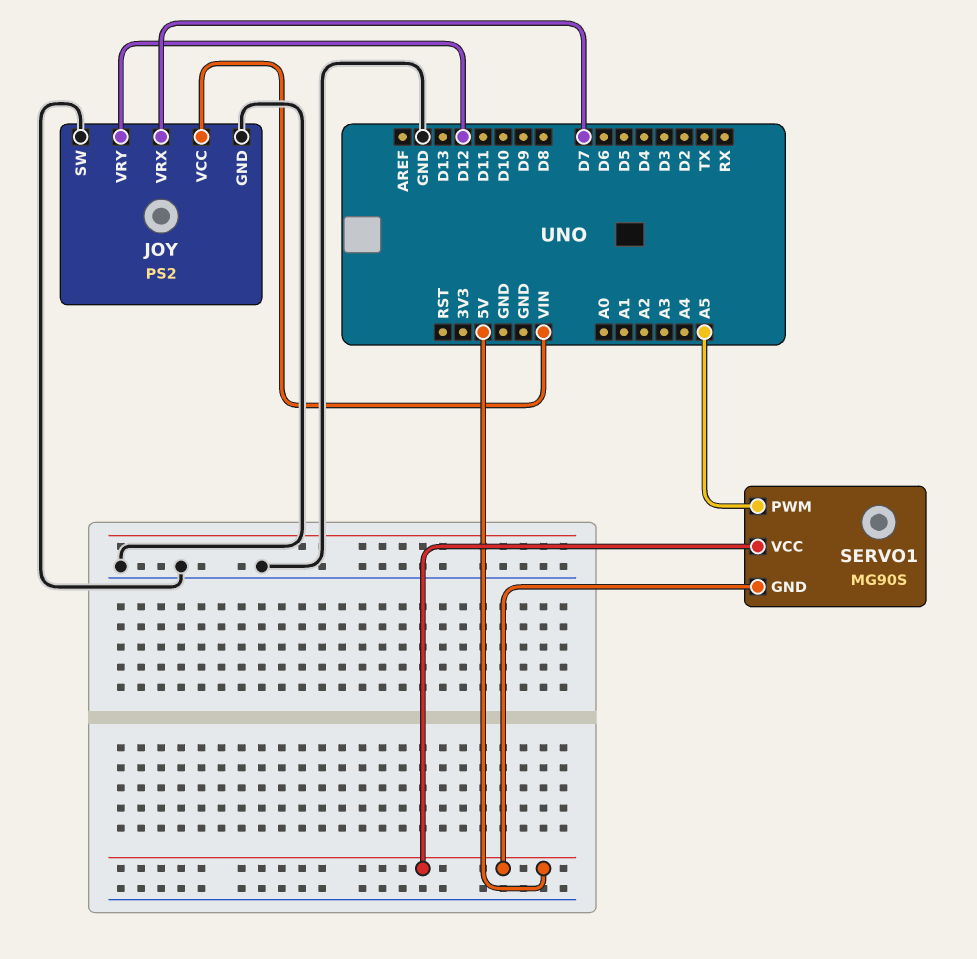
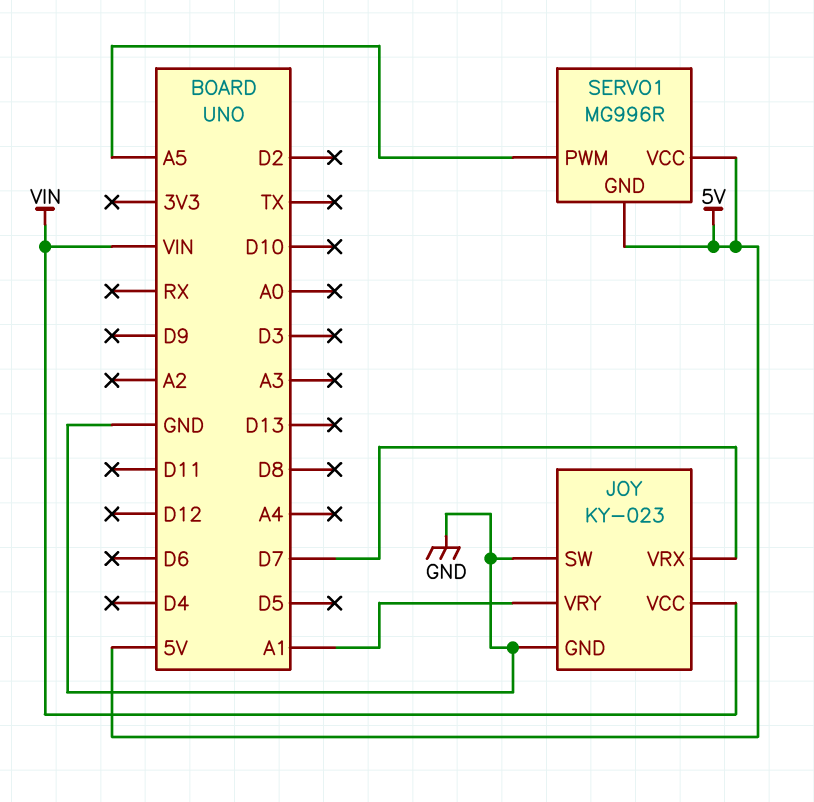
JOY: PS2 -> KY-023
JOY pin VRY: D12 -> A1
SERVO1: MG90S -> MG996R

